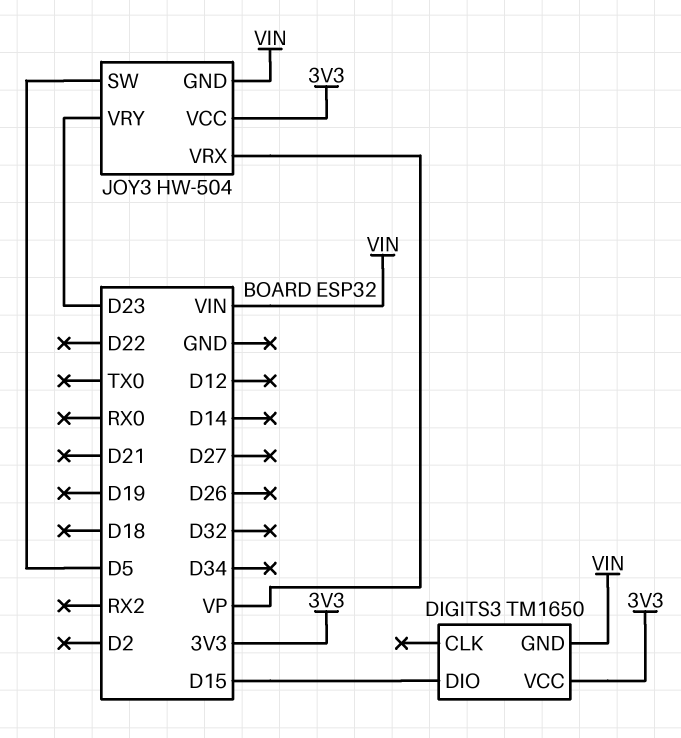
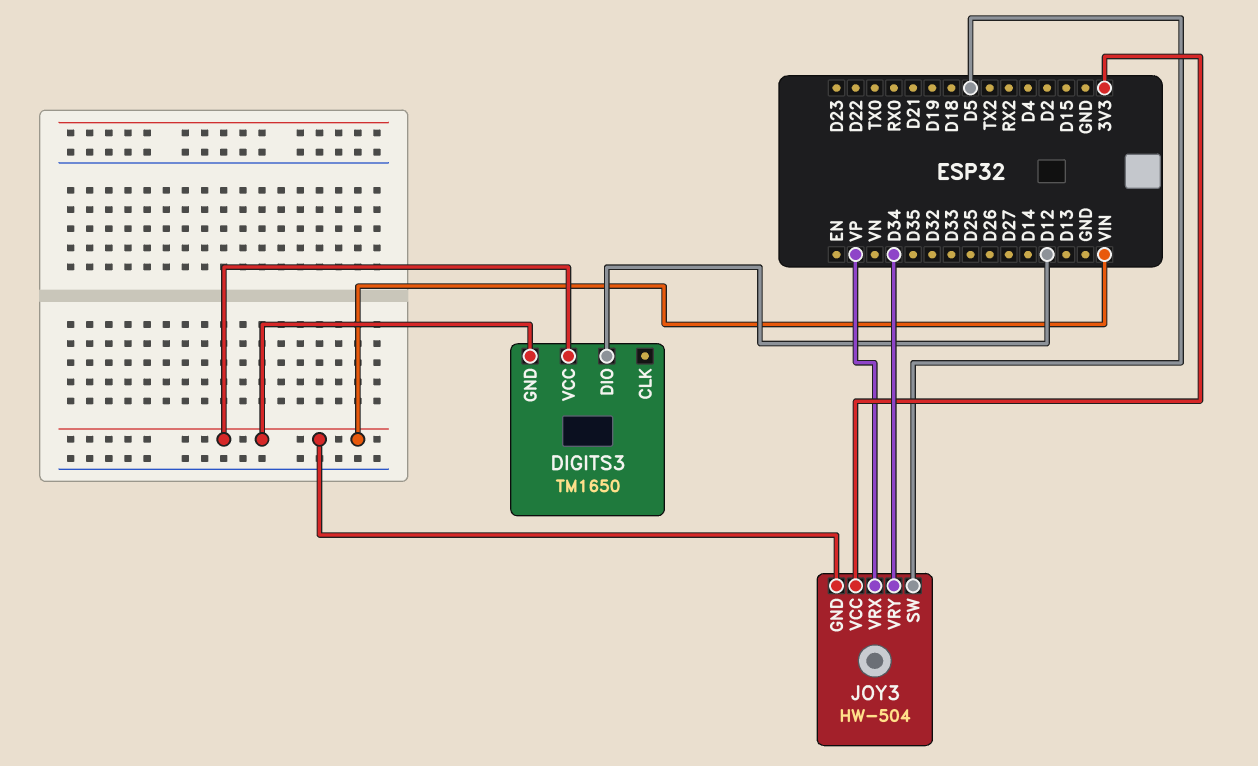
DIGITS3 pin DIO: D15 -> D12
DIGITS3 pin VCC: 3V3 -> VIN
JOY3 pin VRY: D23 -> D34

